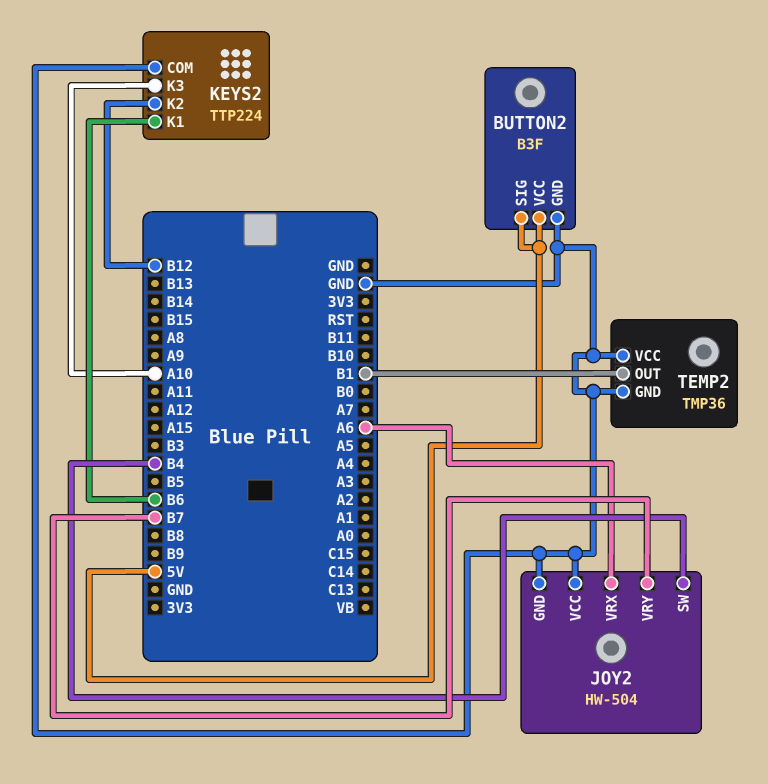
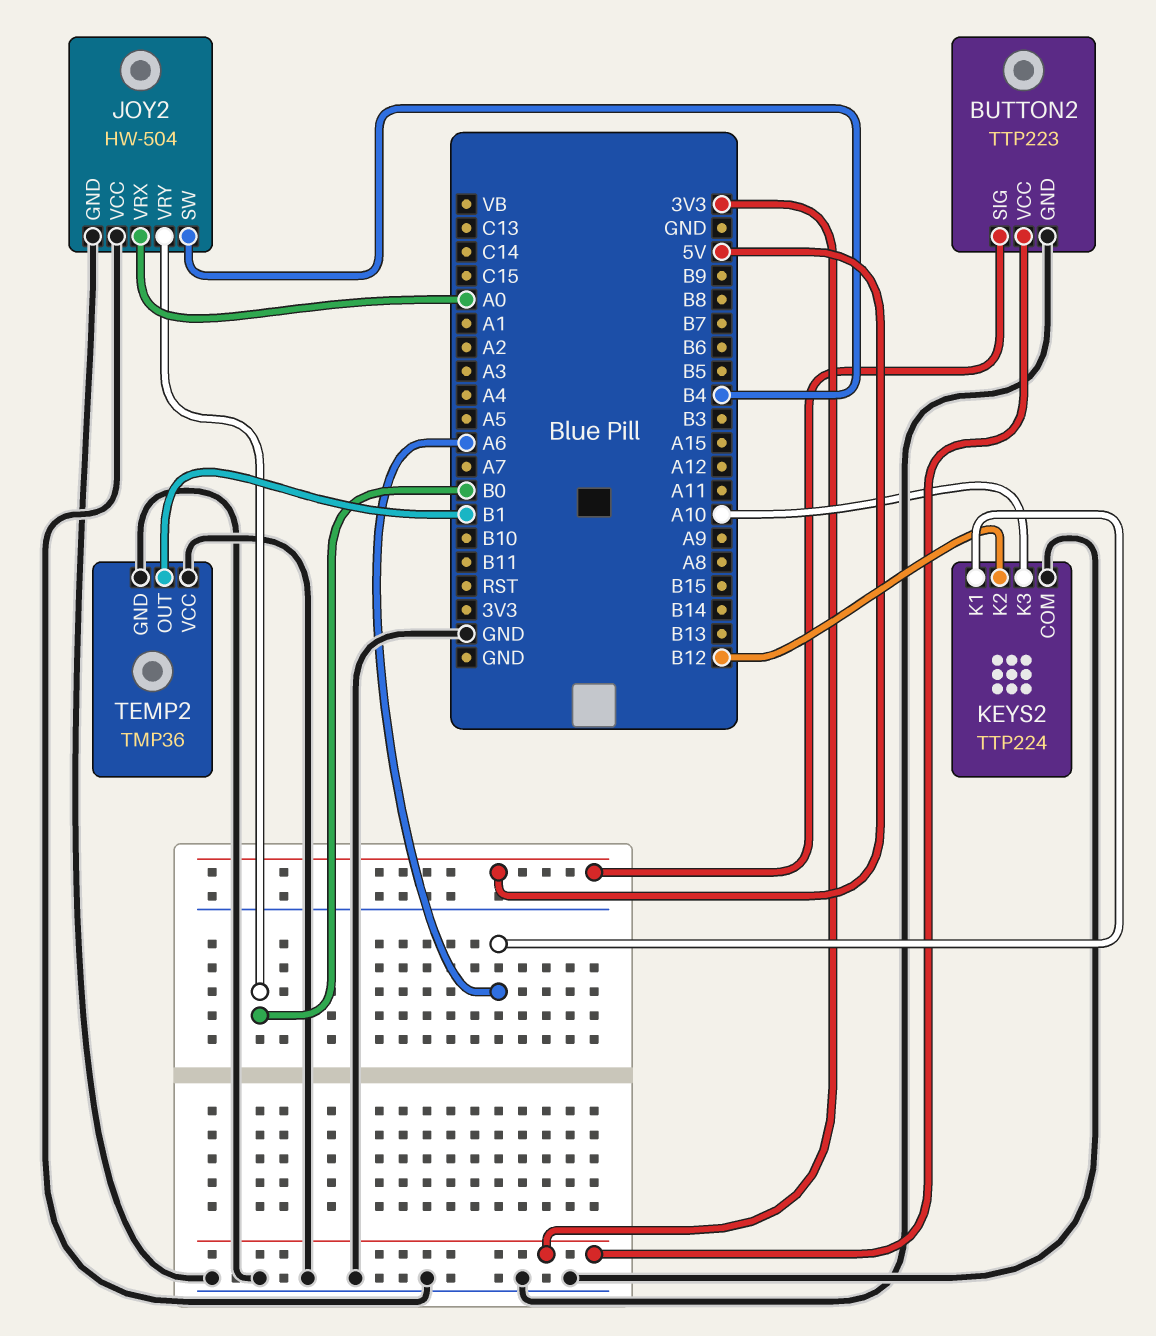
BUTTON2: B3F -> TTP223
BUTTON2 pin VCC: 5V -> 3V3
JOY2 pin VRX: A6 -> A0
JOY2 pin VRY: B7 -> B0
KEYS2 pin K1: B6 -> A6

